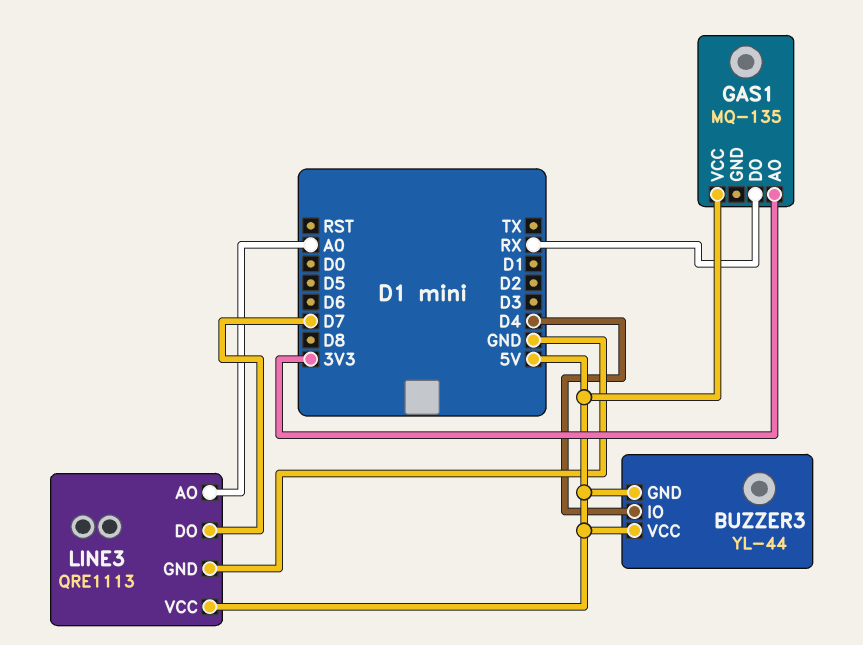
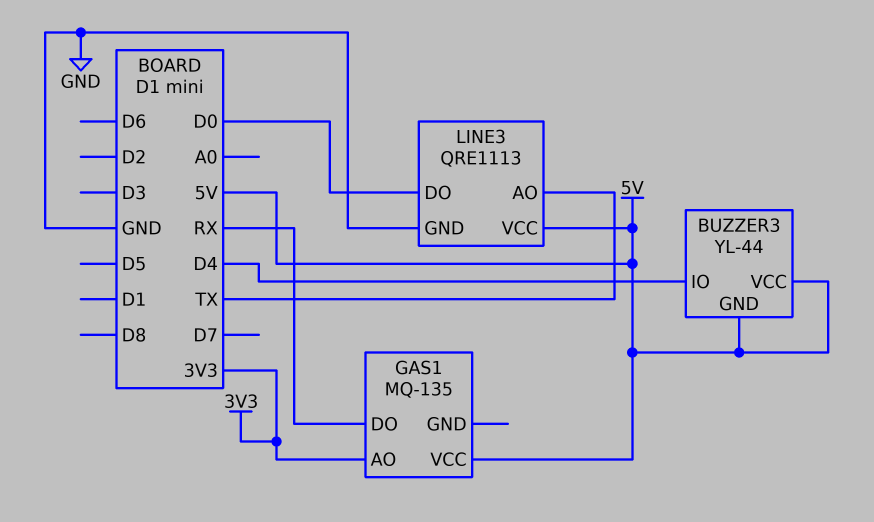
LINE3 pin AO: A0 -> TX
LINE3 pin DO: D7 -> D0

